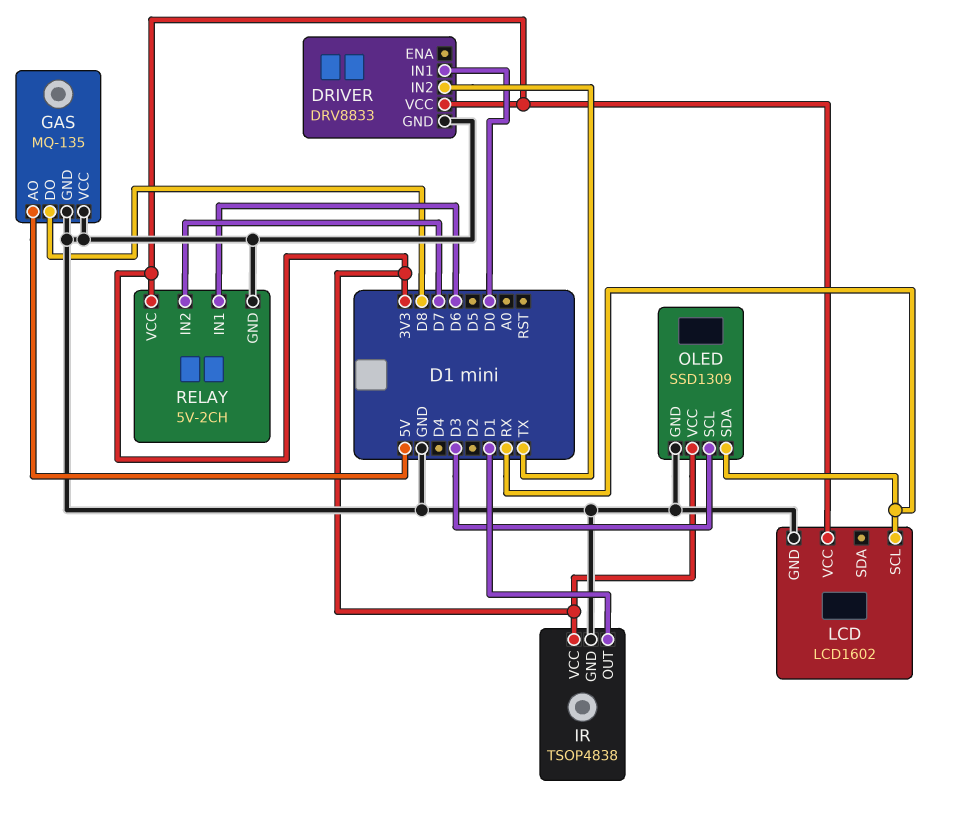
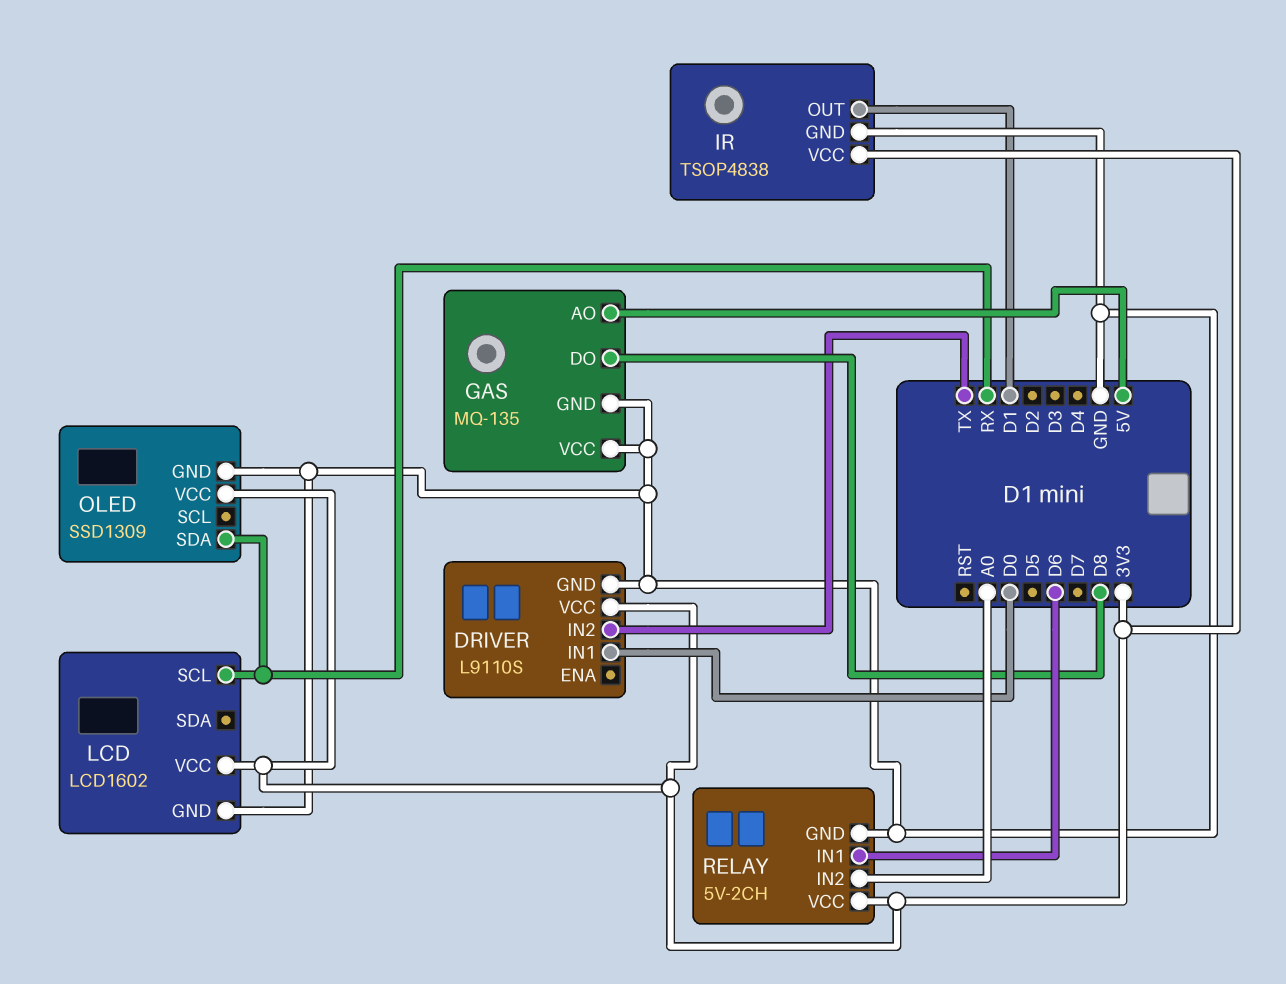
DRIVER: DRV8833 -> L9110S
OLED pin SCL: D3 -> none
RELAY pin IN2: D7 -> A0

